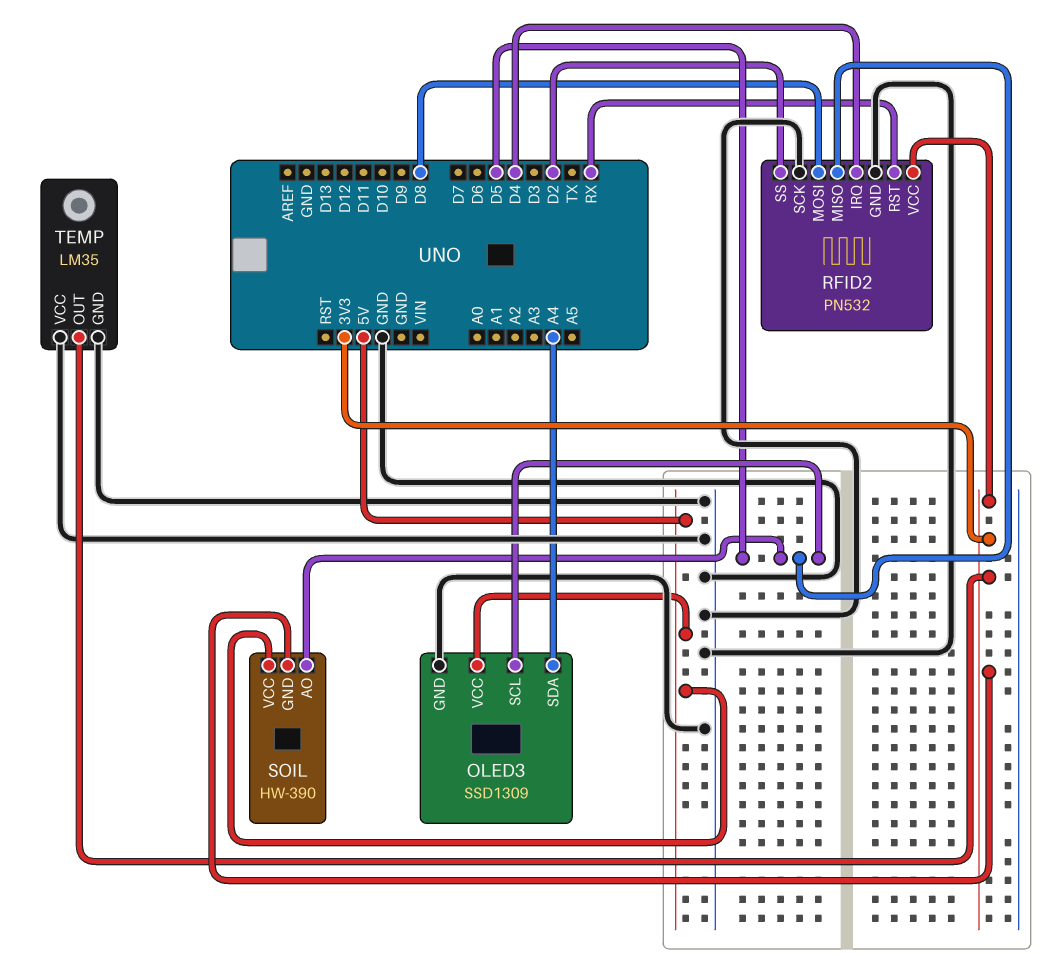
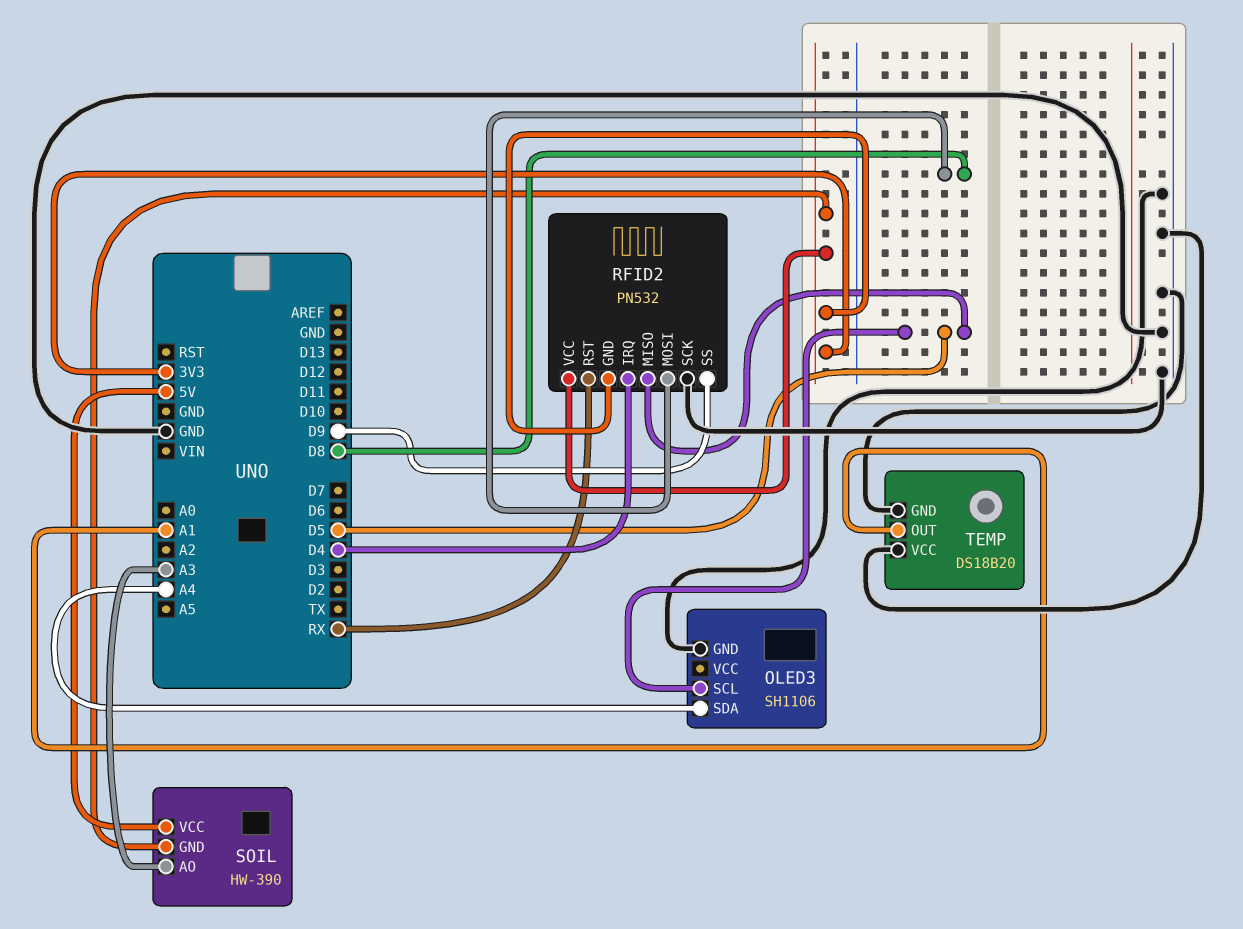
OLED3: SSD1309 -> SH1106
OLED3 pin VCC: 5V -> none
RFID2 pin GND: GND -> 3V3
RFID2 pin SS: D2 -> D9
SOIL pin AO: D5 -> A3
TEMP: LM35 -> DS18B20
TEMP pin OUT: 3V3 -> A1

